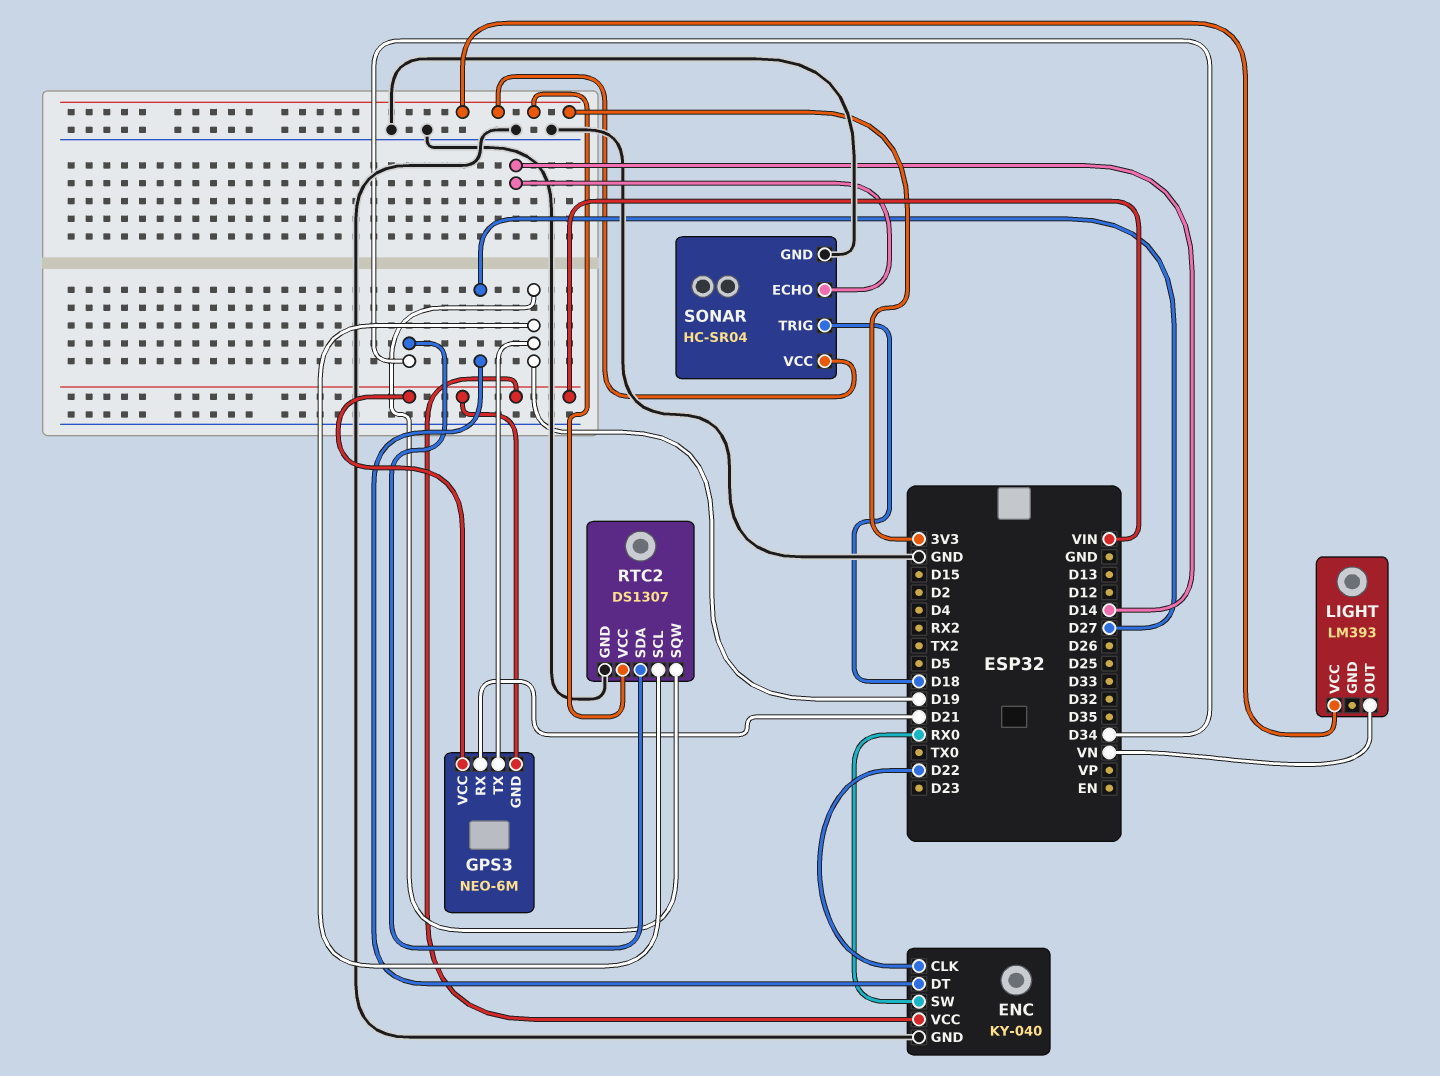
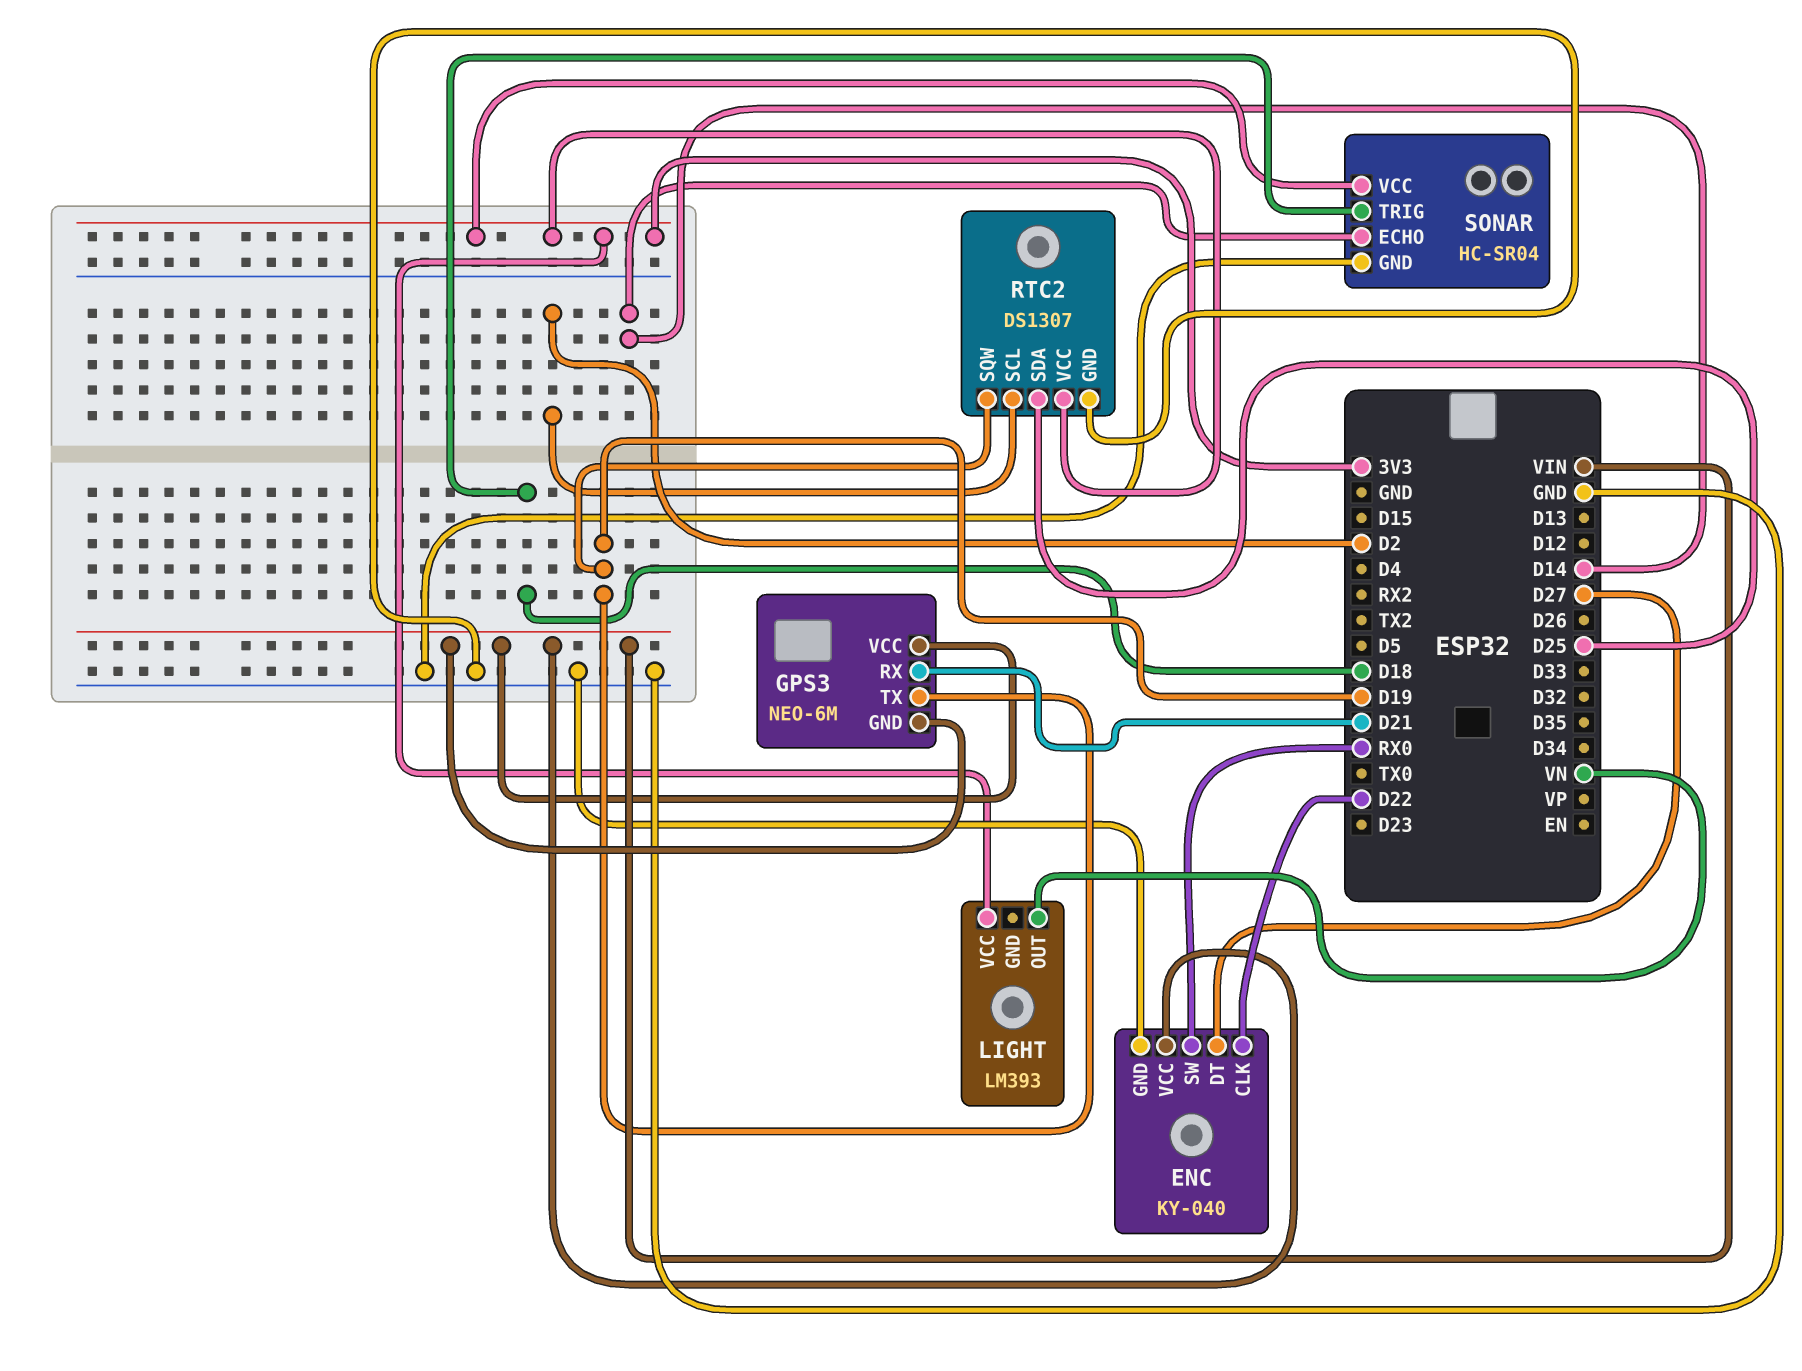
RTC2 pin SCL: D19 -> D2
RTC2 pin SDA: D34 -> D25

